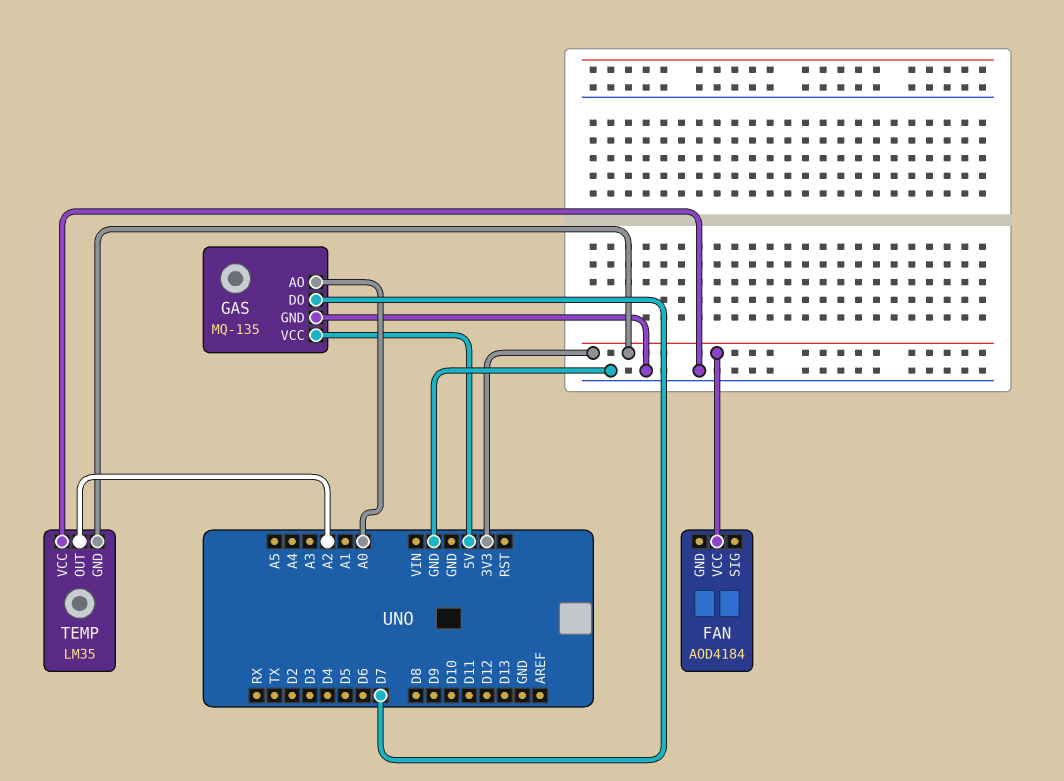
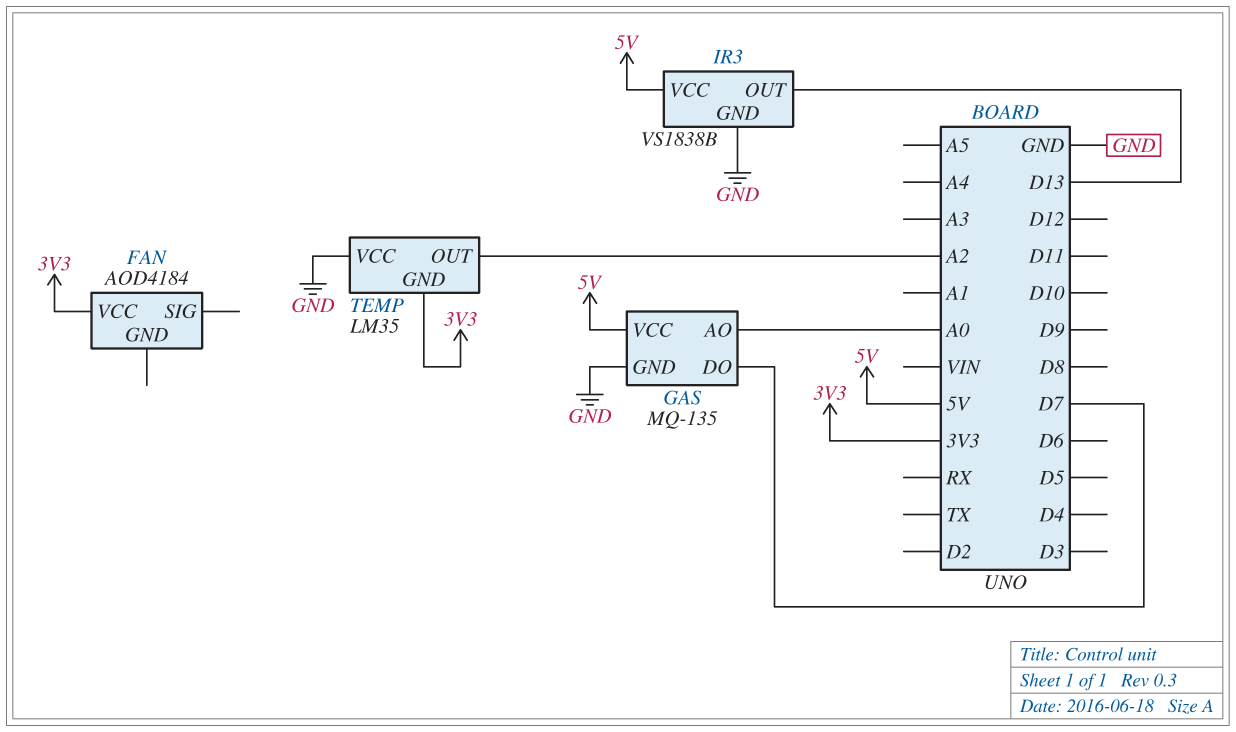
IR3: none -> VS1838B
IR3 pin GND: none -> GND
IR3 pin OUT: none -> D13
IR3 pin VCC: none -> 5V

